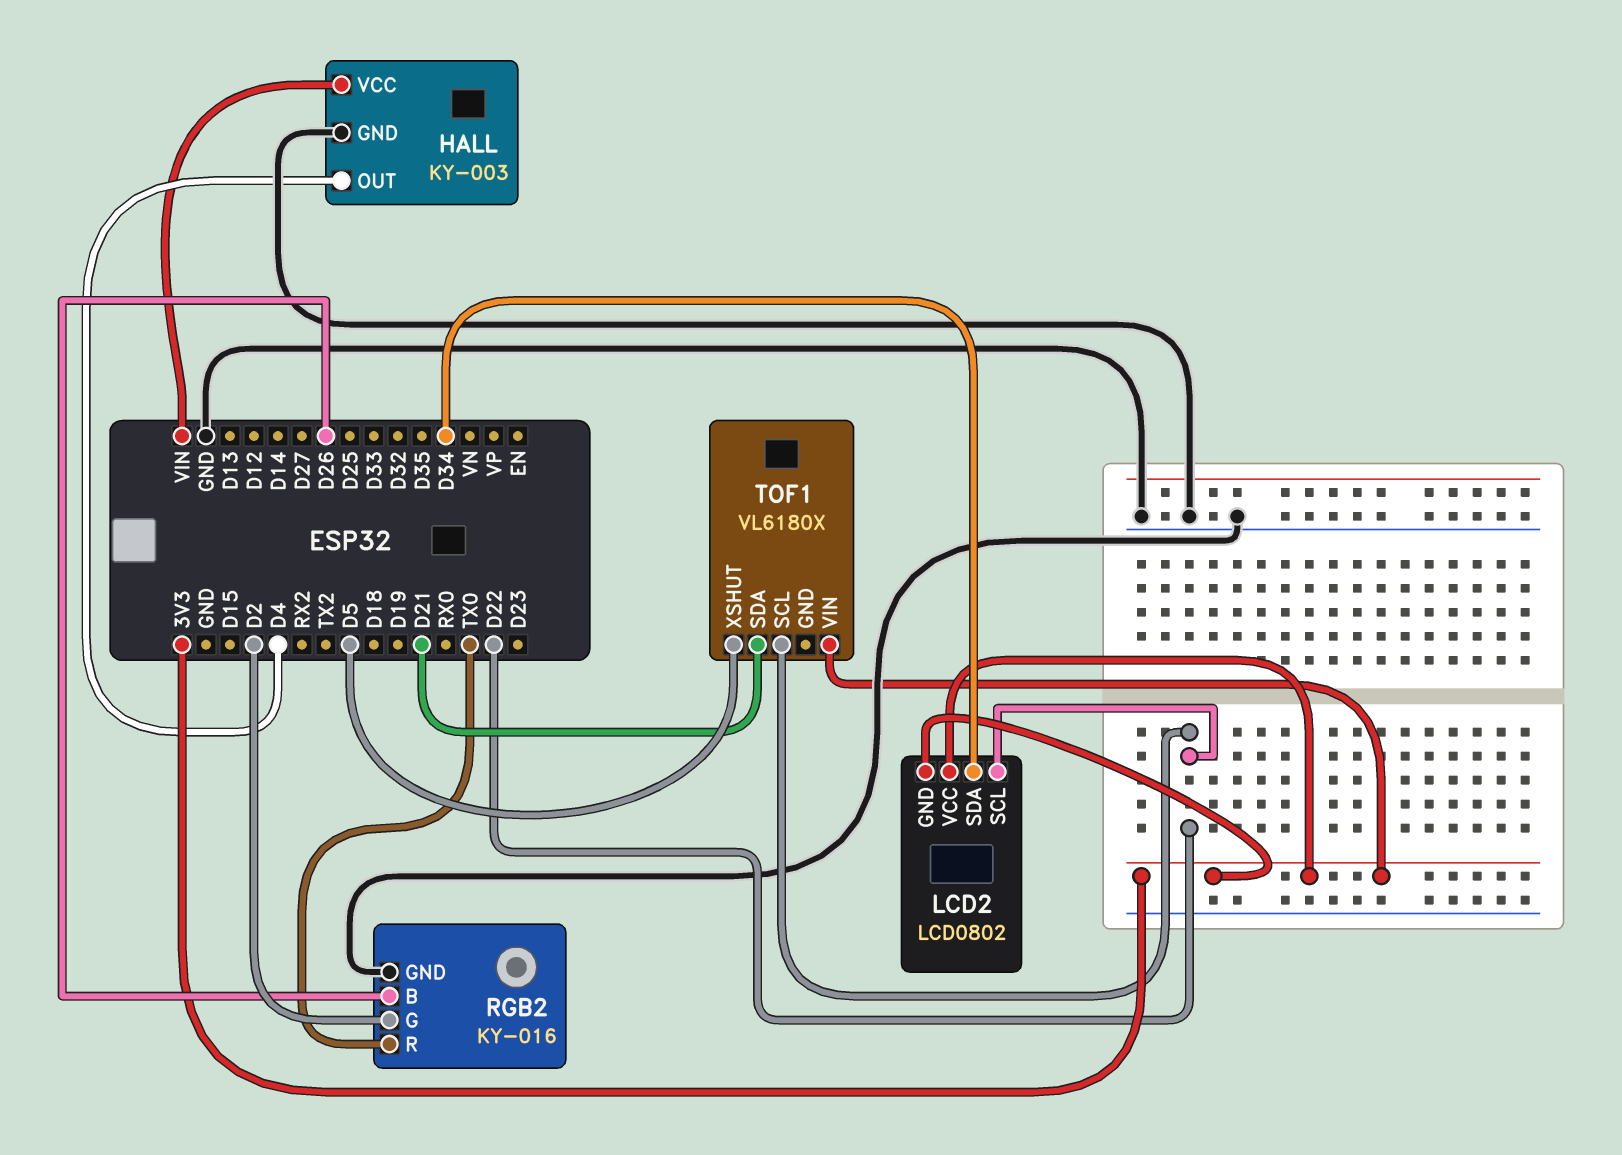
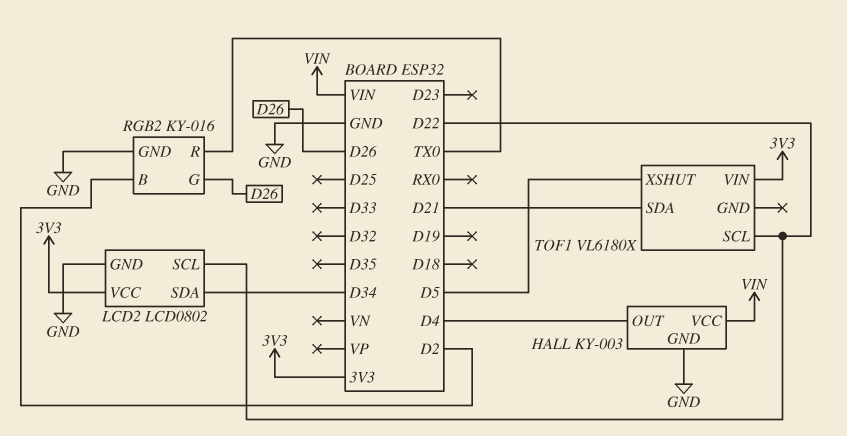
LCD2 pin GND: 3V3 -> GND
RGB2 pin B: D26 -> D2
RGB2 pin G: D2 -> D26

